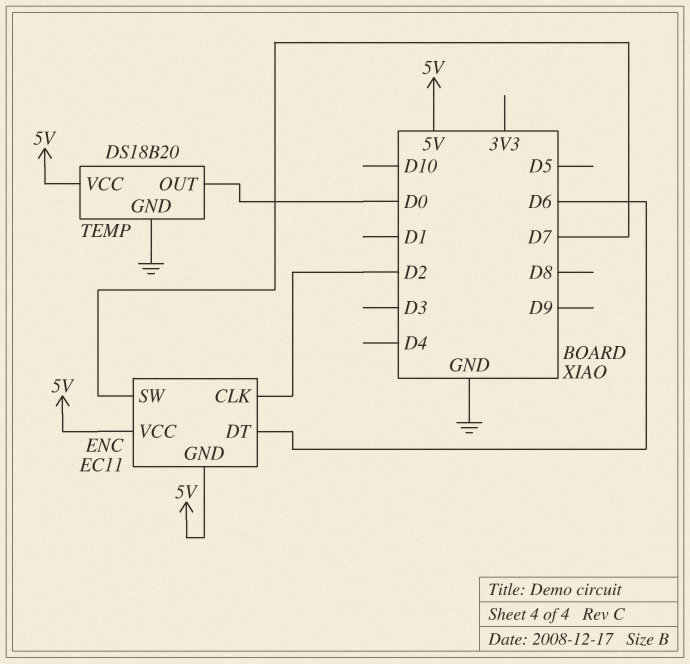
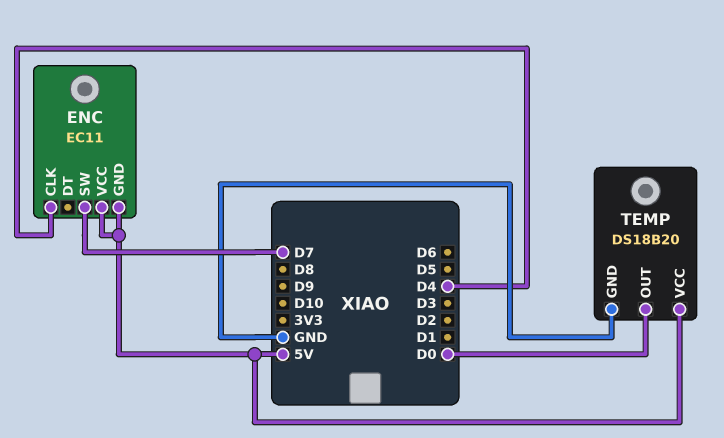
ENC pin CLK: D2 -> D4
ENC pin DT: D6 -> none

